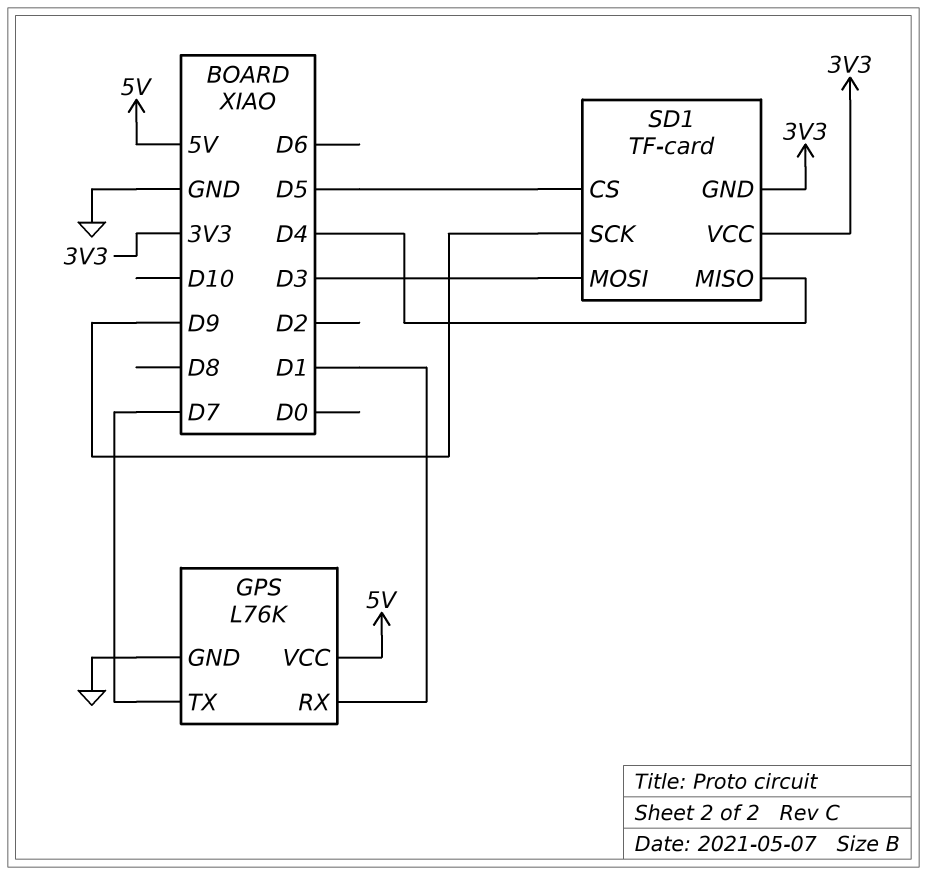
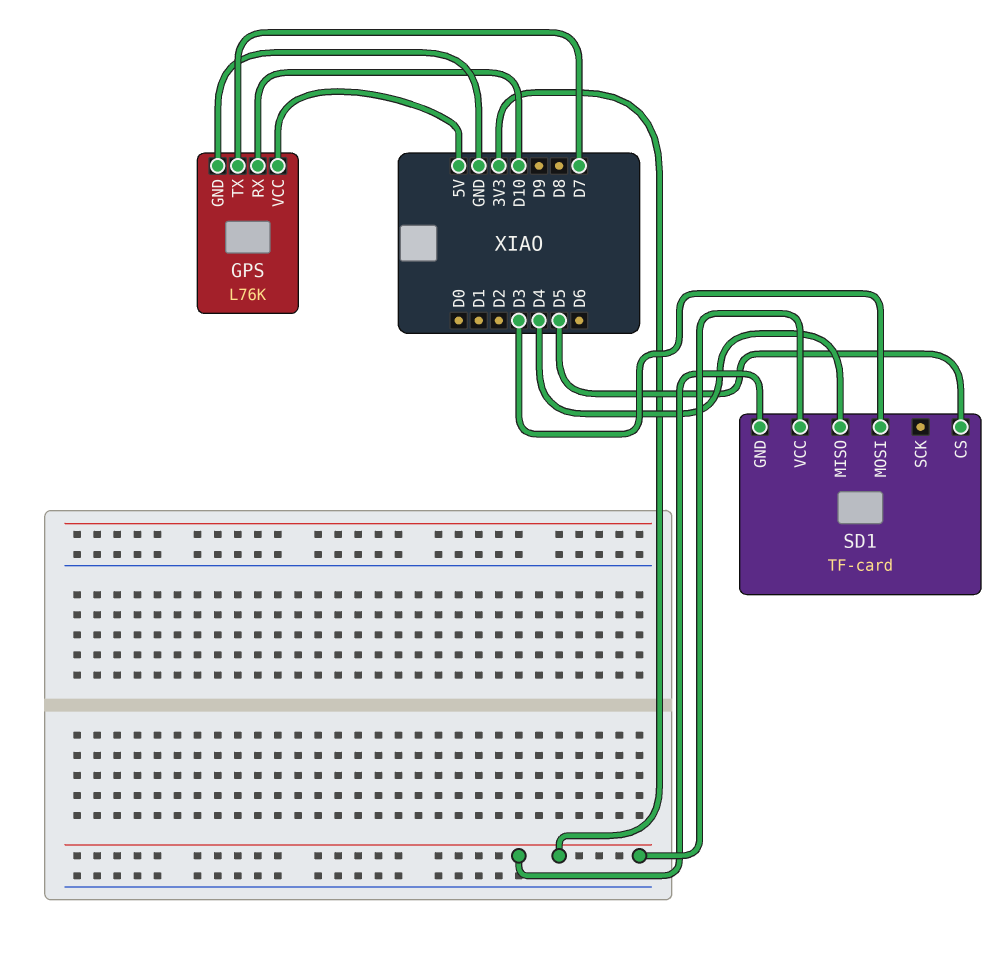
GPS pin RX: D1 -> D10
SD1 pin SCK: D9 -> none

